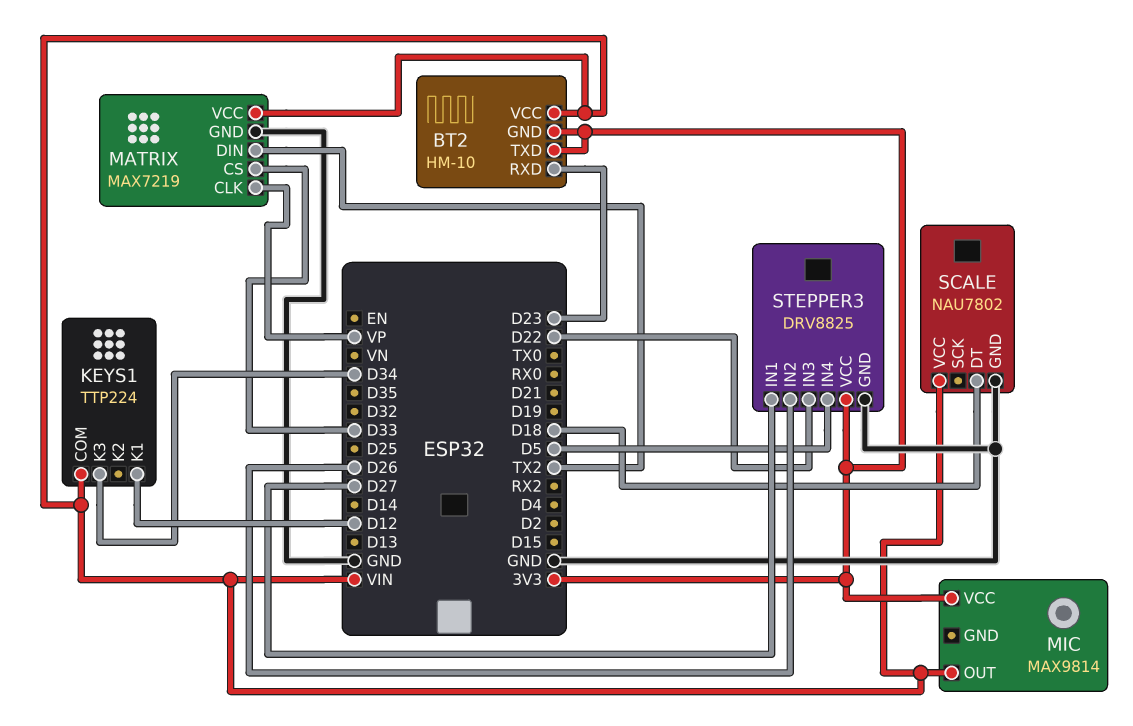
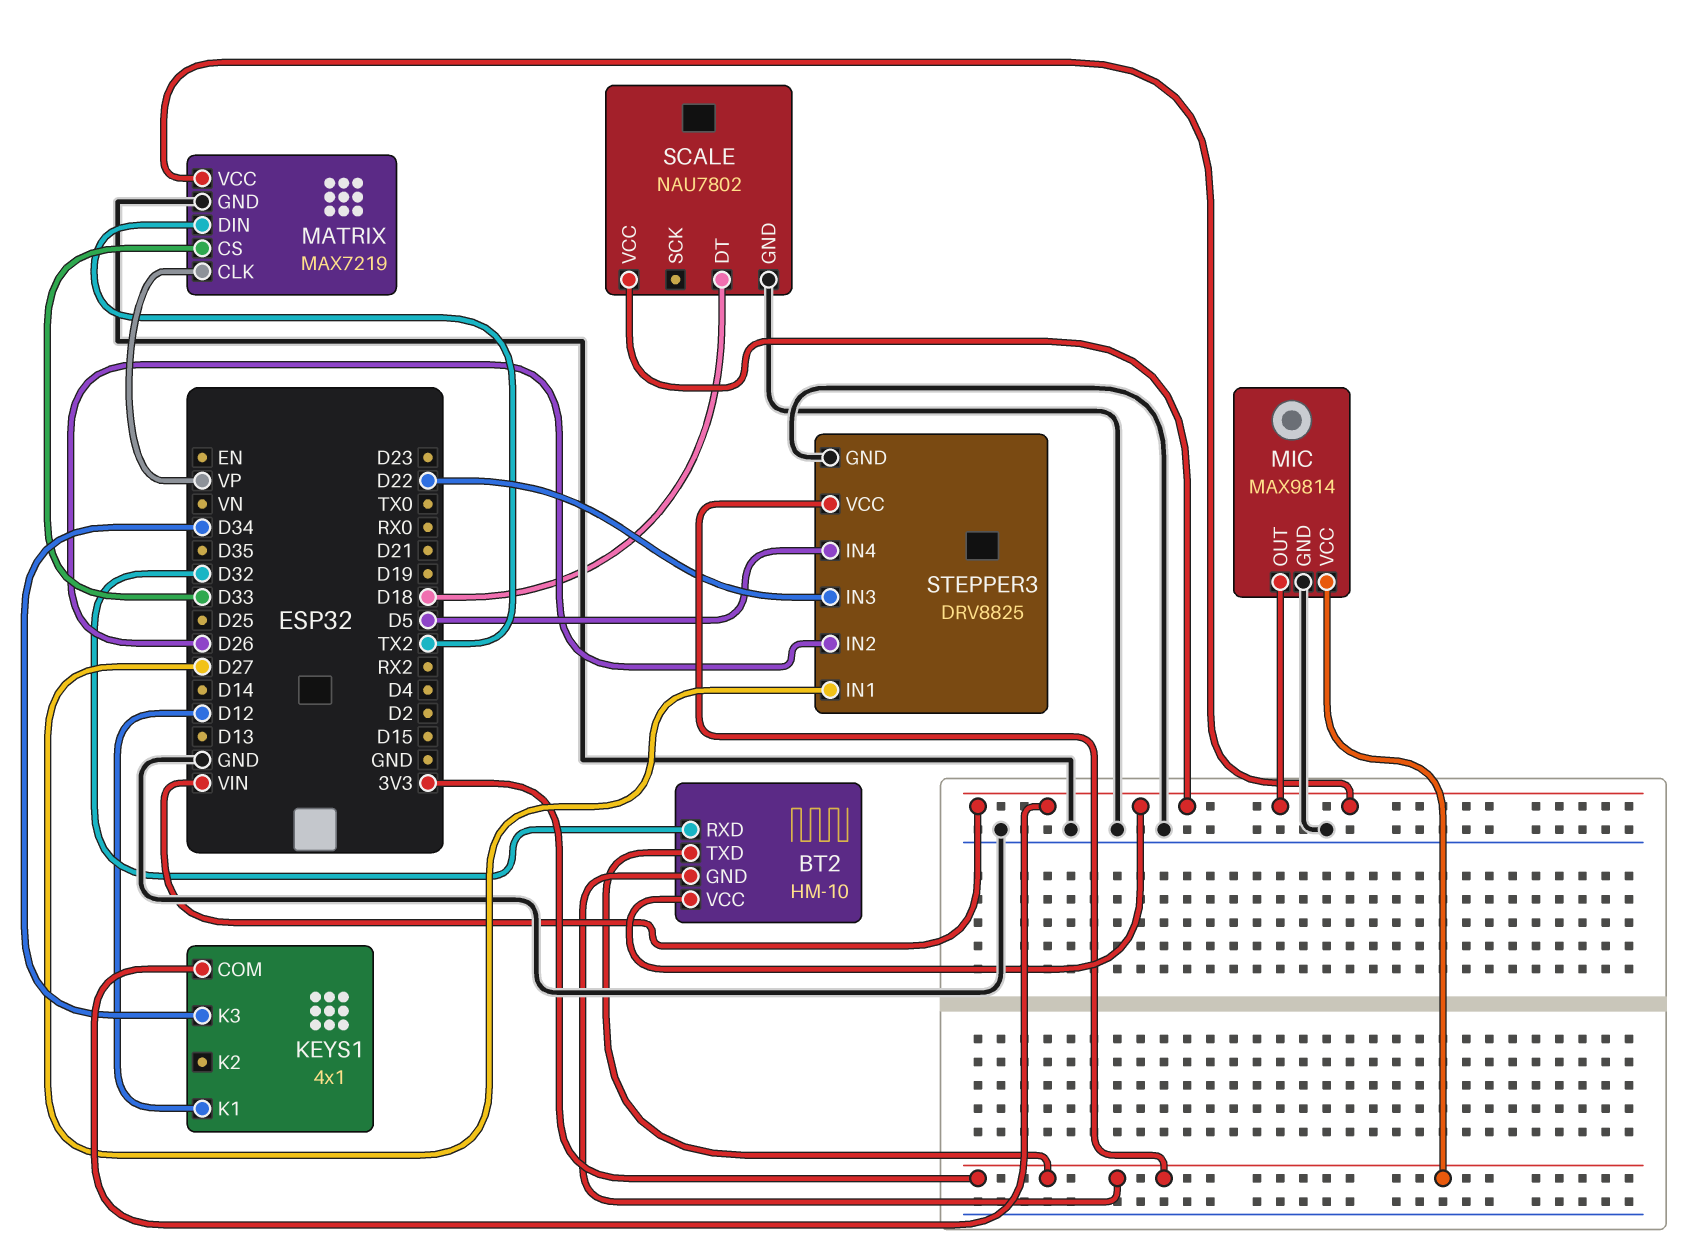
BT2 pin RXD: D23 -> D32
KEYS1: TTP224 -> 4x1
MIC pin GND: none -> GND

